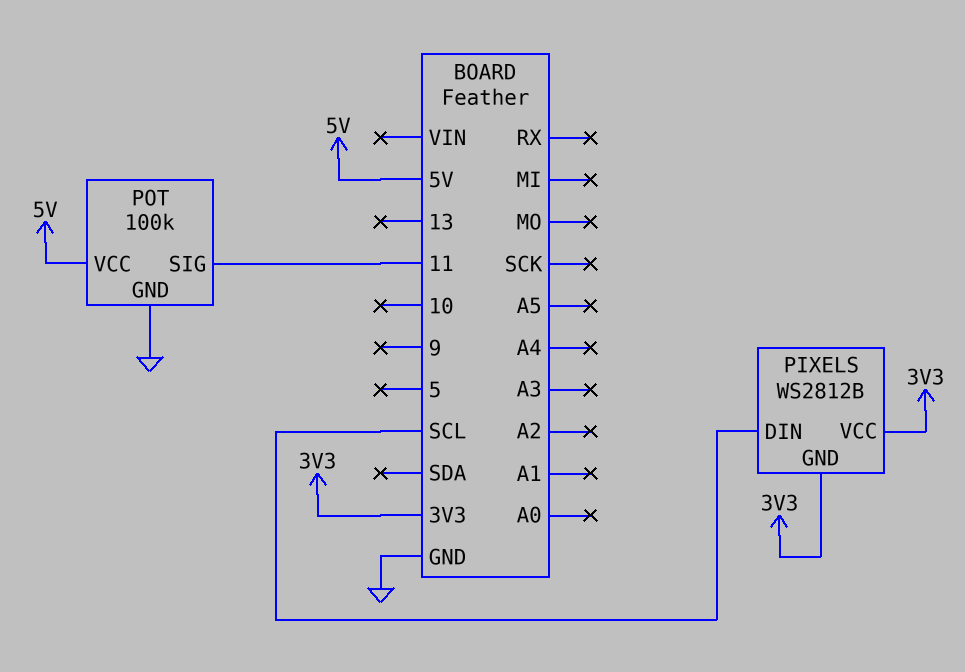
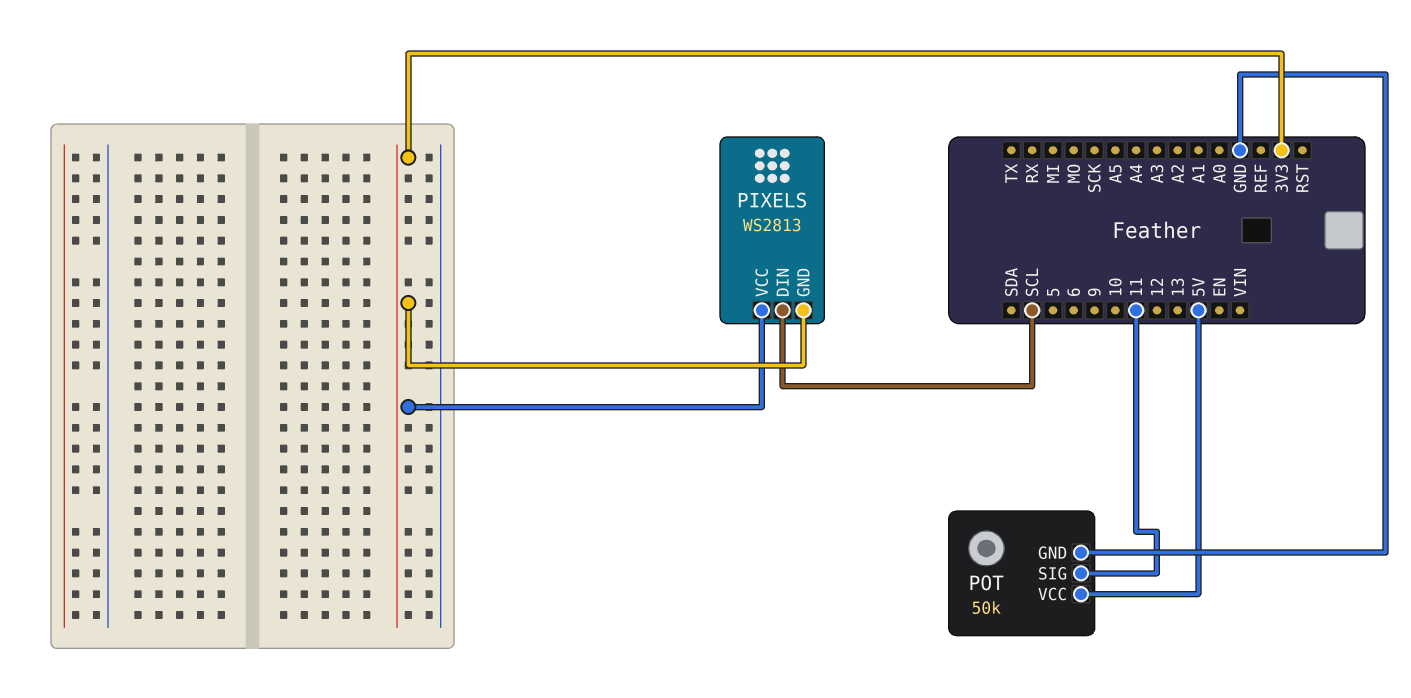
PIXELS: WS2812B -> WS2813
POT: 100k -> 50k

